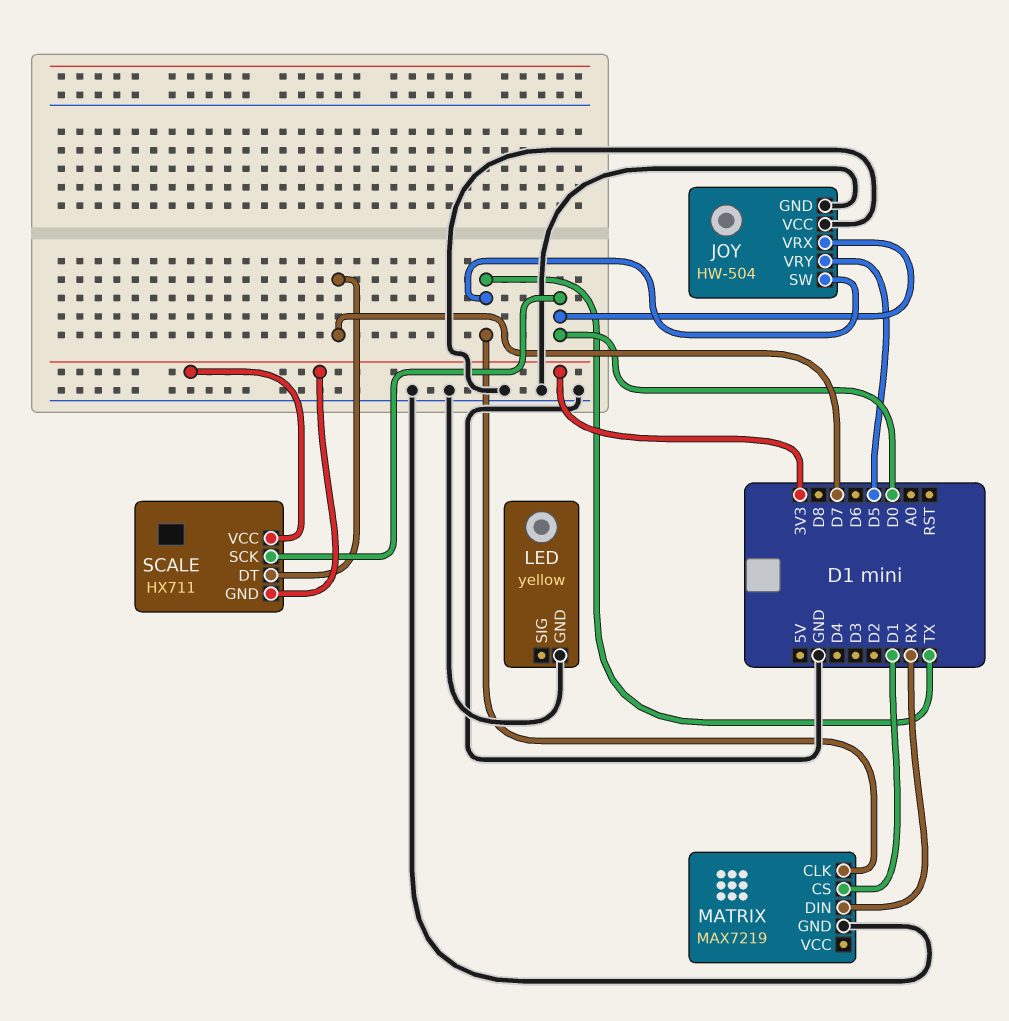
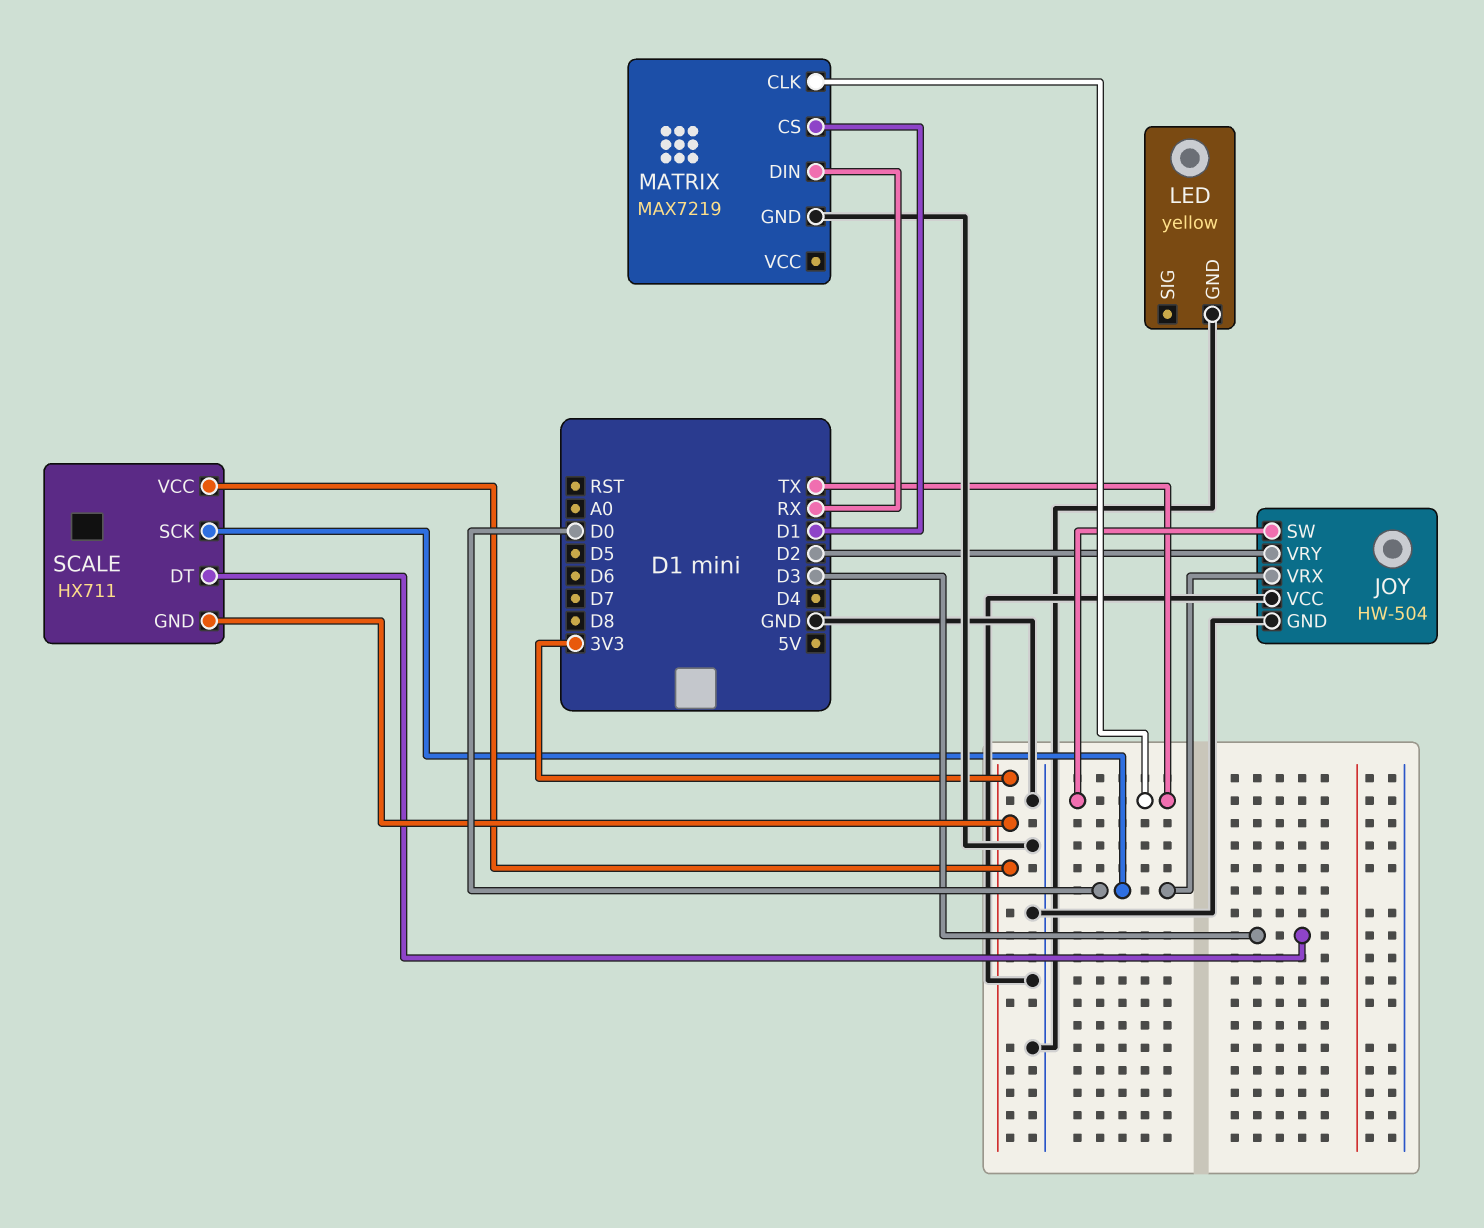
JOY pin VRY: D5 -> D2
SCALE pin DT: D7 -> D3

